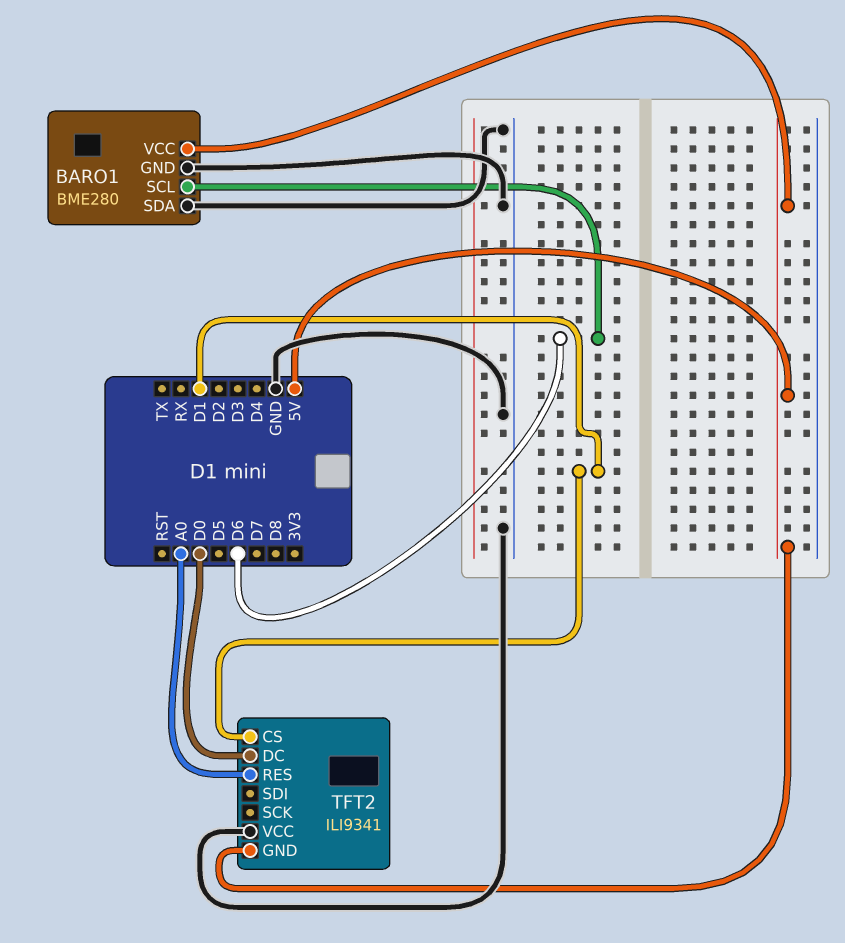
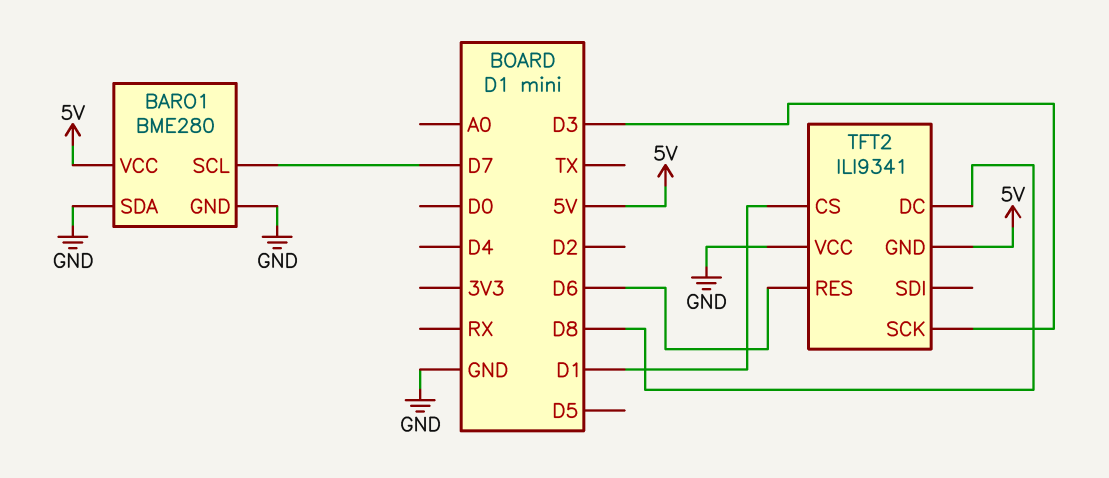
BARO1 pin SCL: D6 -> D7
TFT2 pin DC: D0 -> D8
TFT2 pin RES: A0 -> D6
TFT2 pin SCK: none -> D3

